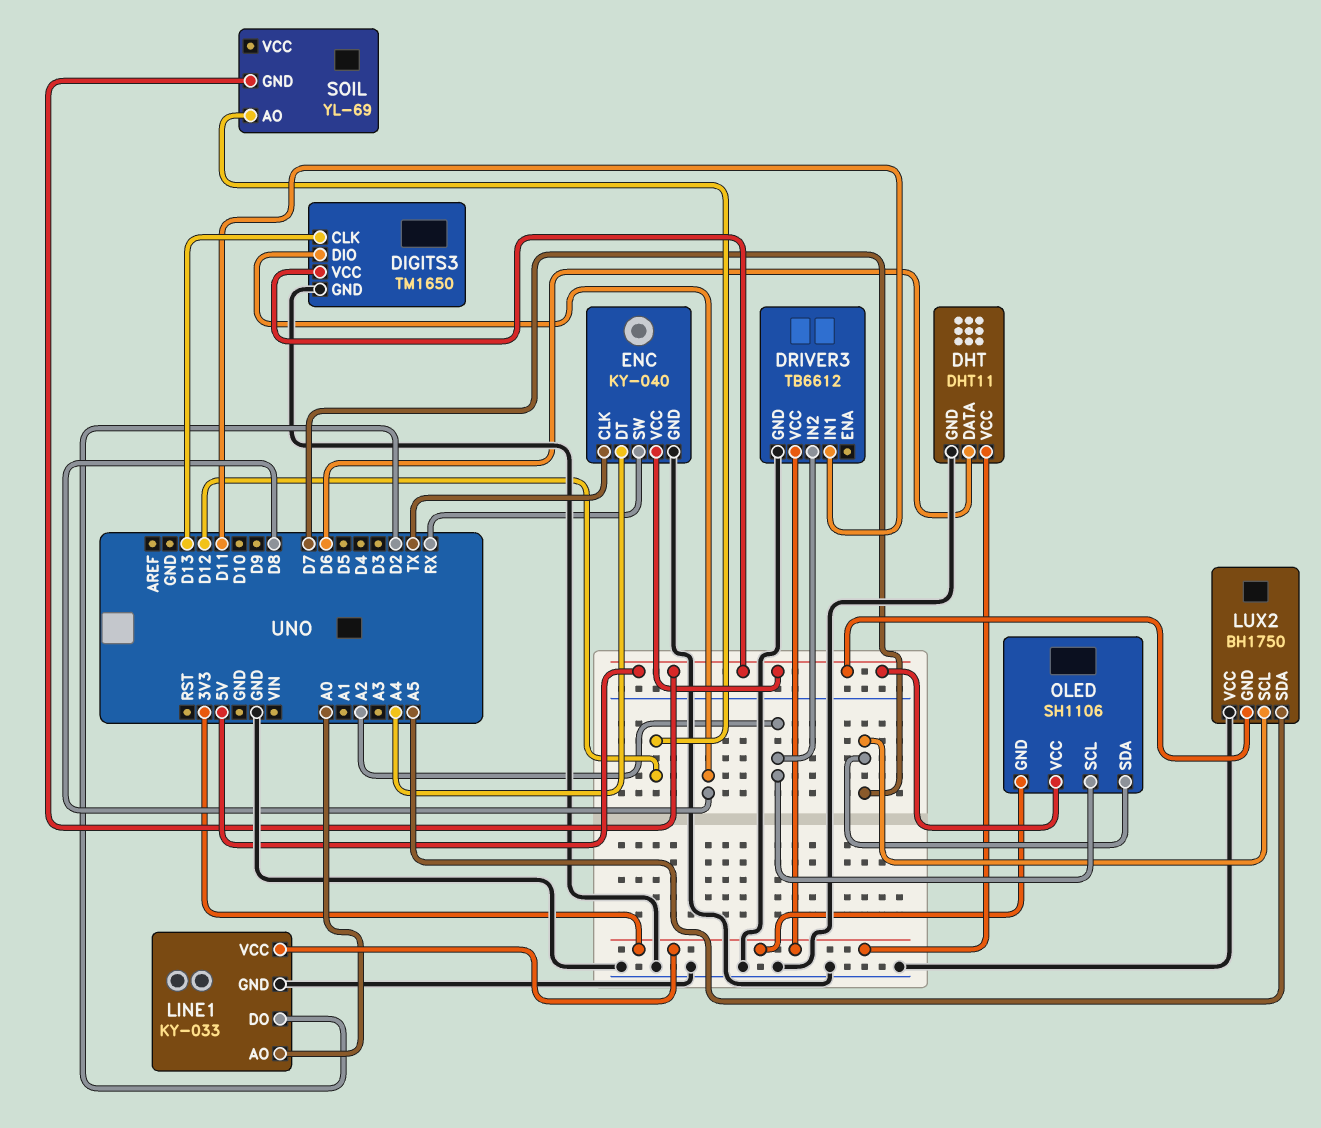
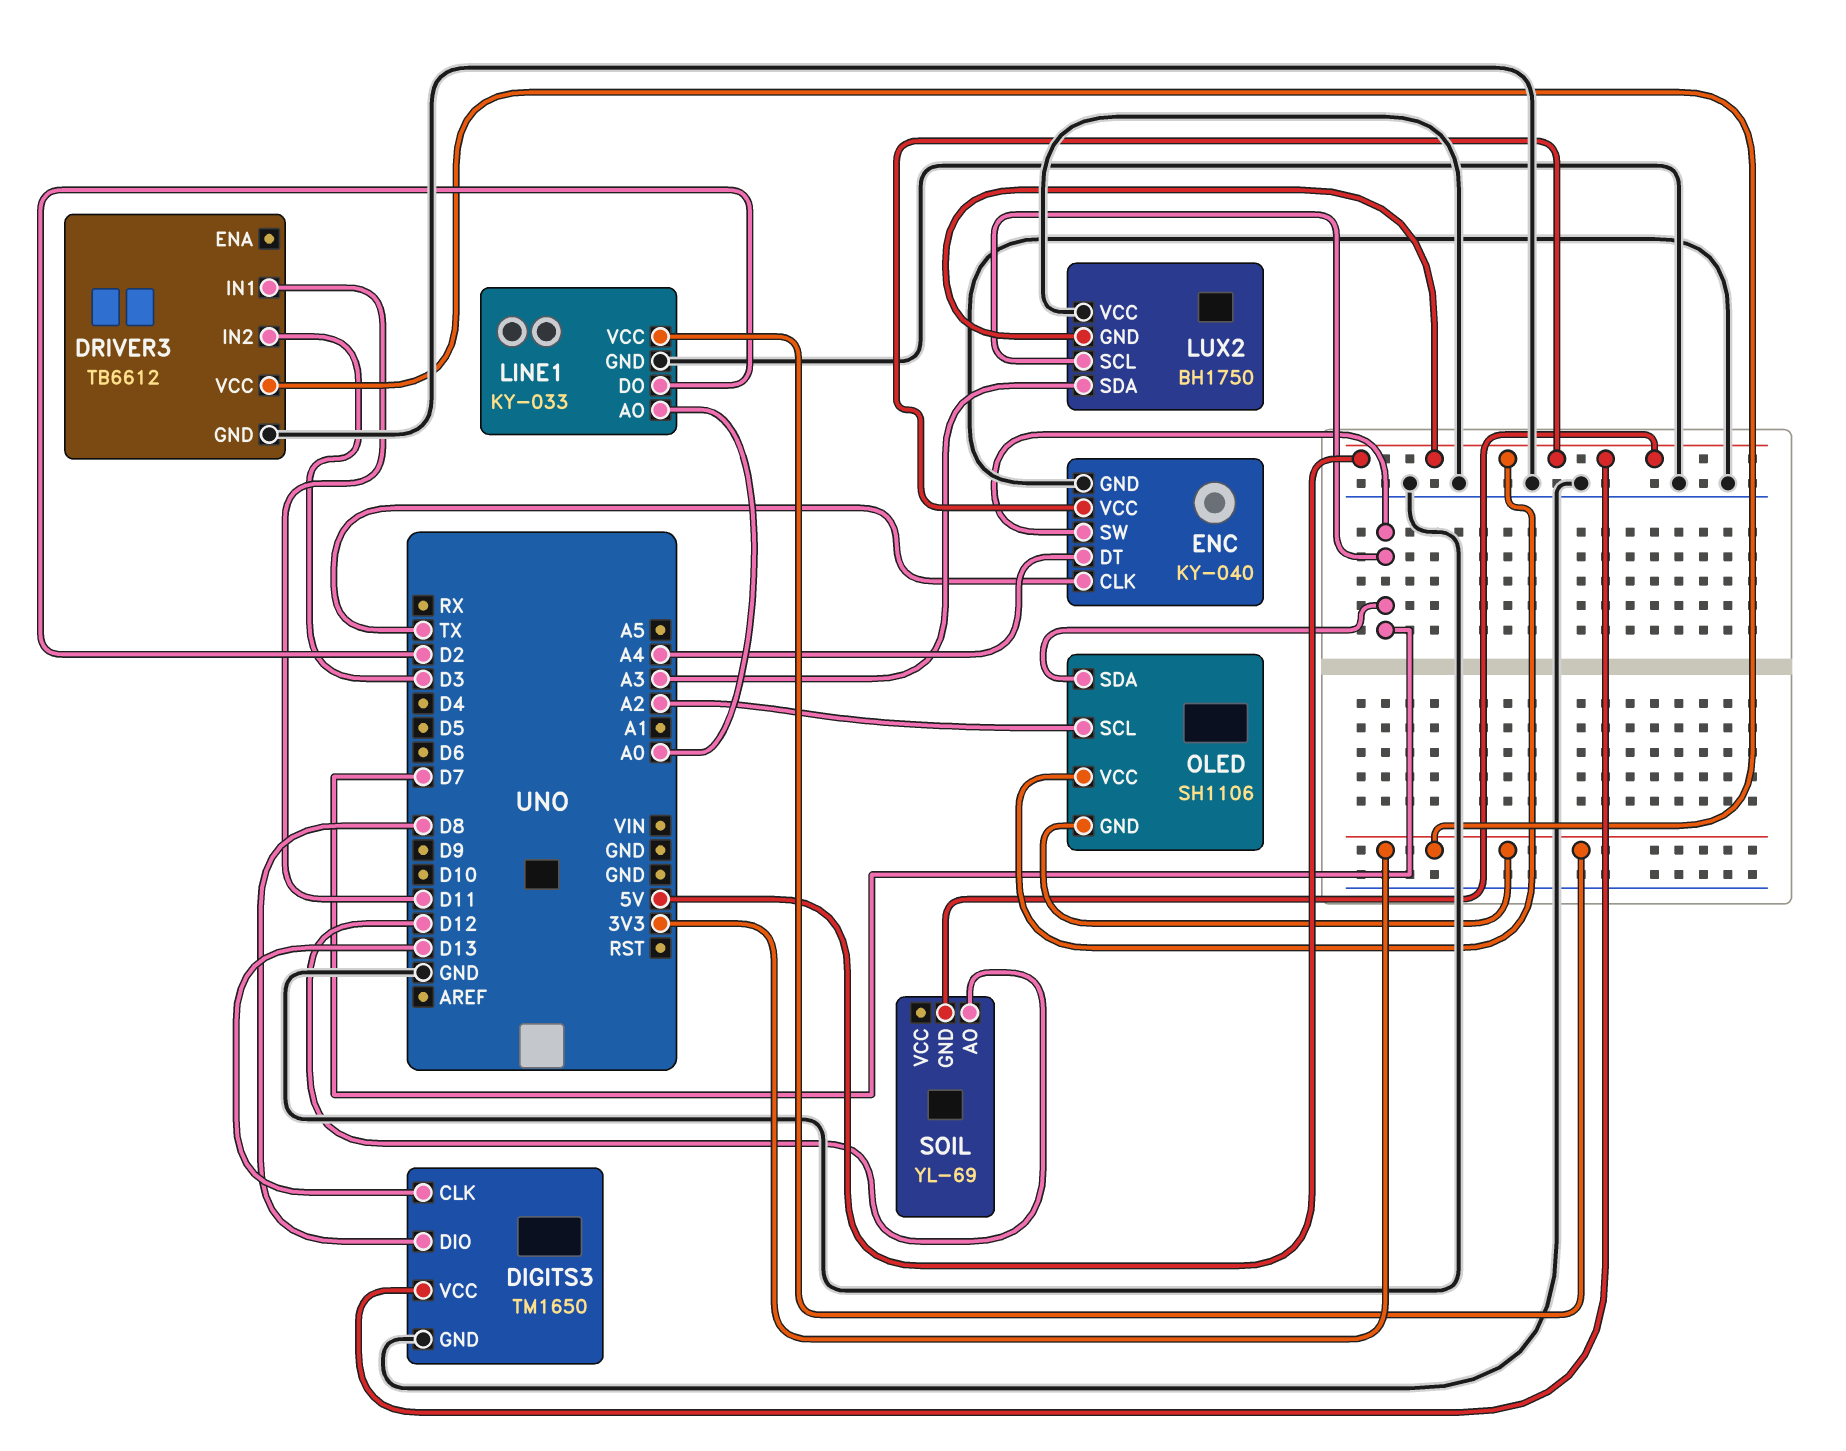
DHT: DHT11 -> none
DHT pin DATA: D6 -> none
DHT pin GND: GND -> none
DHT pin VCC: 3V3 -> none
DRIVER3 pin IN2: A2 -> D3
ENC pin SW: RX -> D7
LUX2 pin SDA: A5 -> A3

